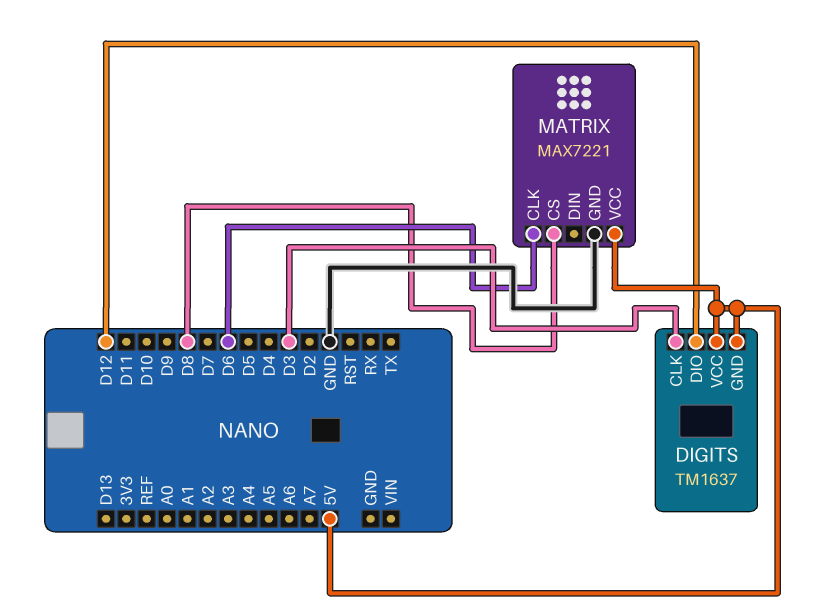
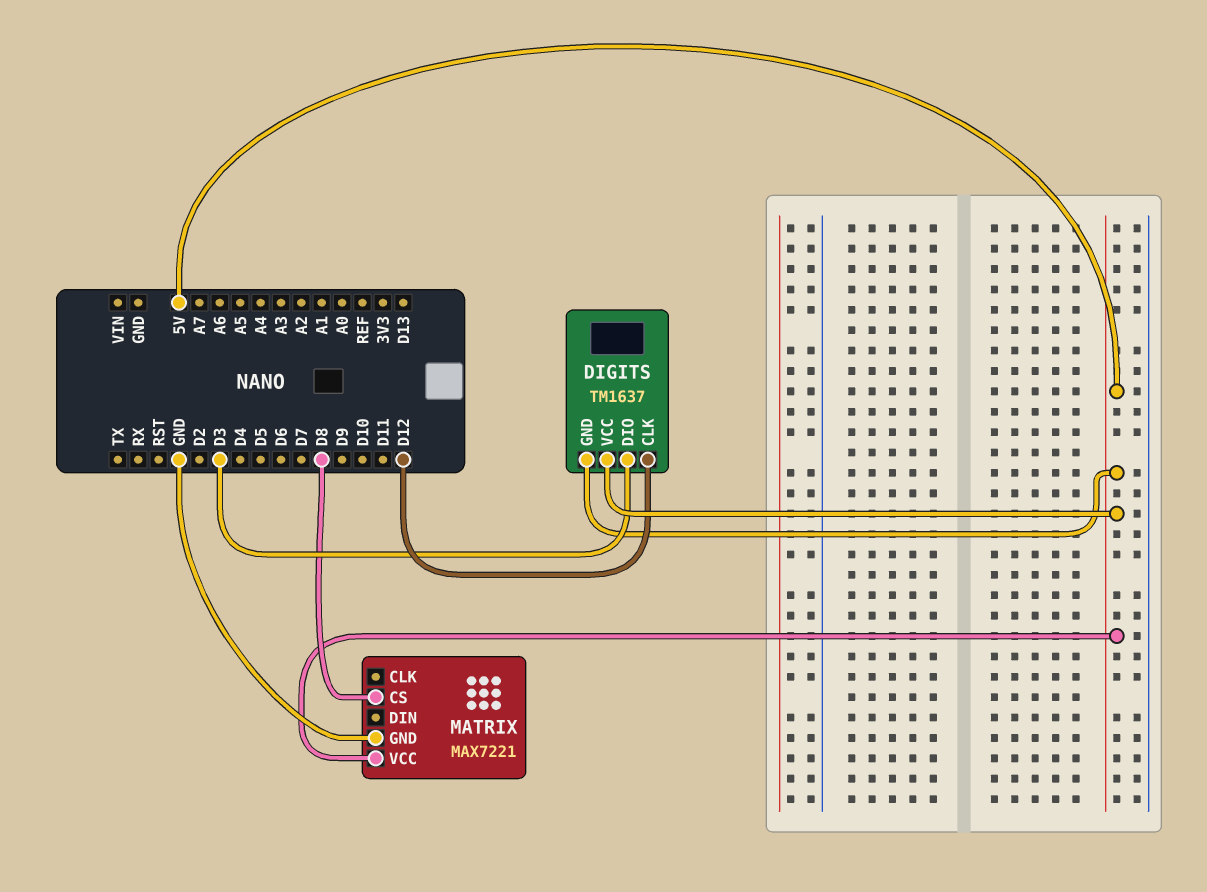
DIGITS pin CLK: D3 -> D12
DIGITS pin DIO: D12 -> D3
MATRIX pin CLK: D6 -> none

